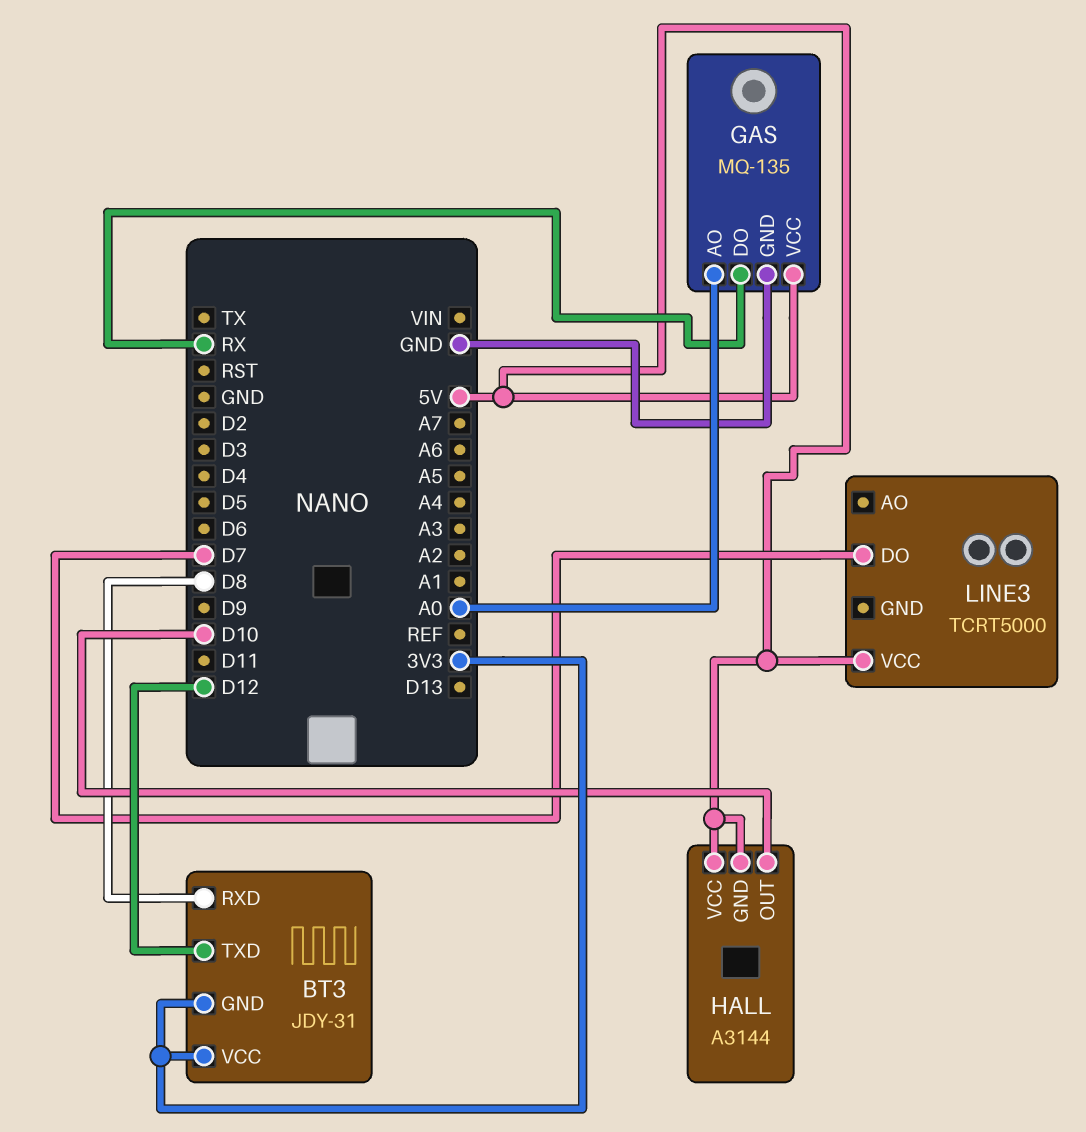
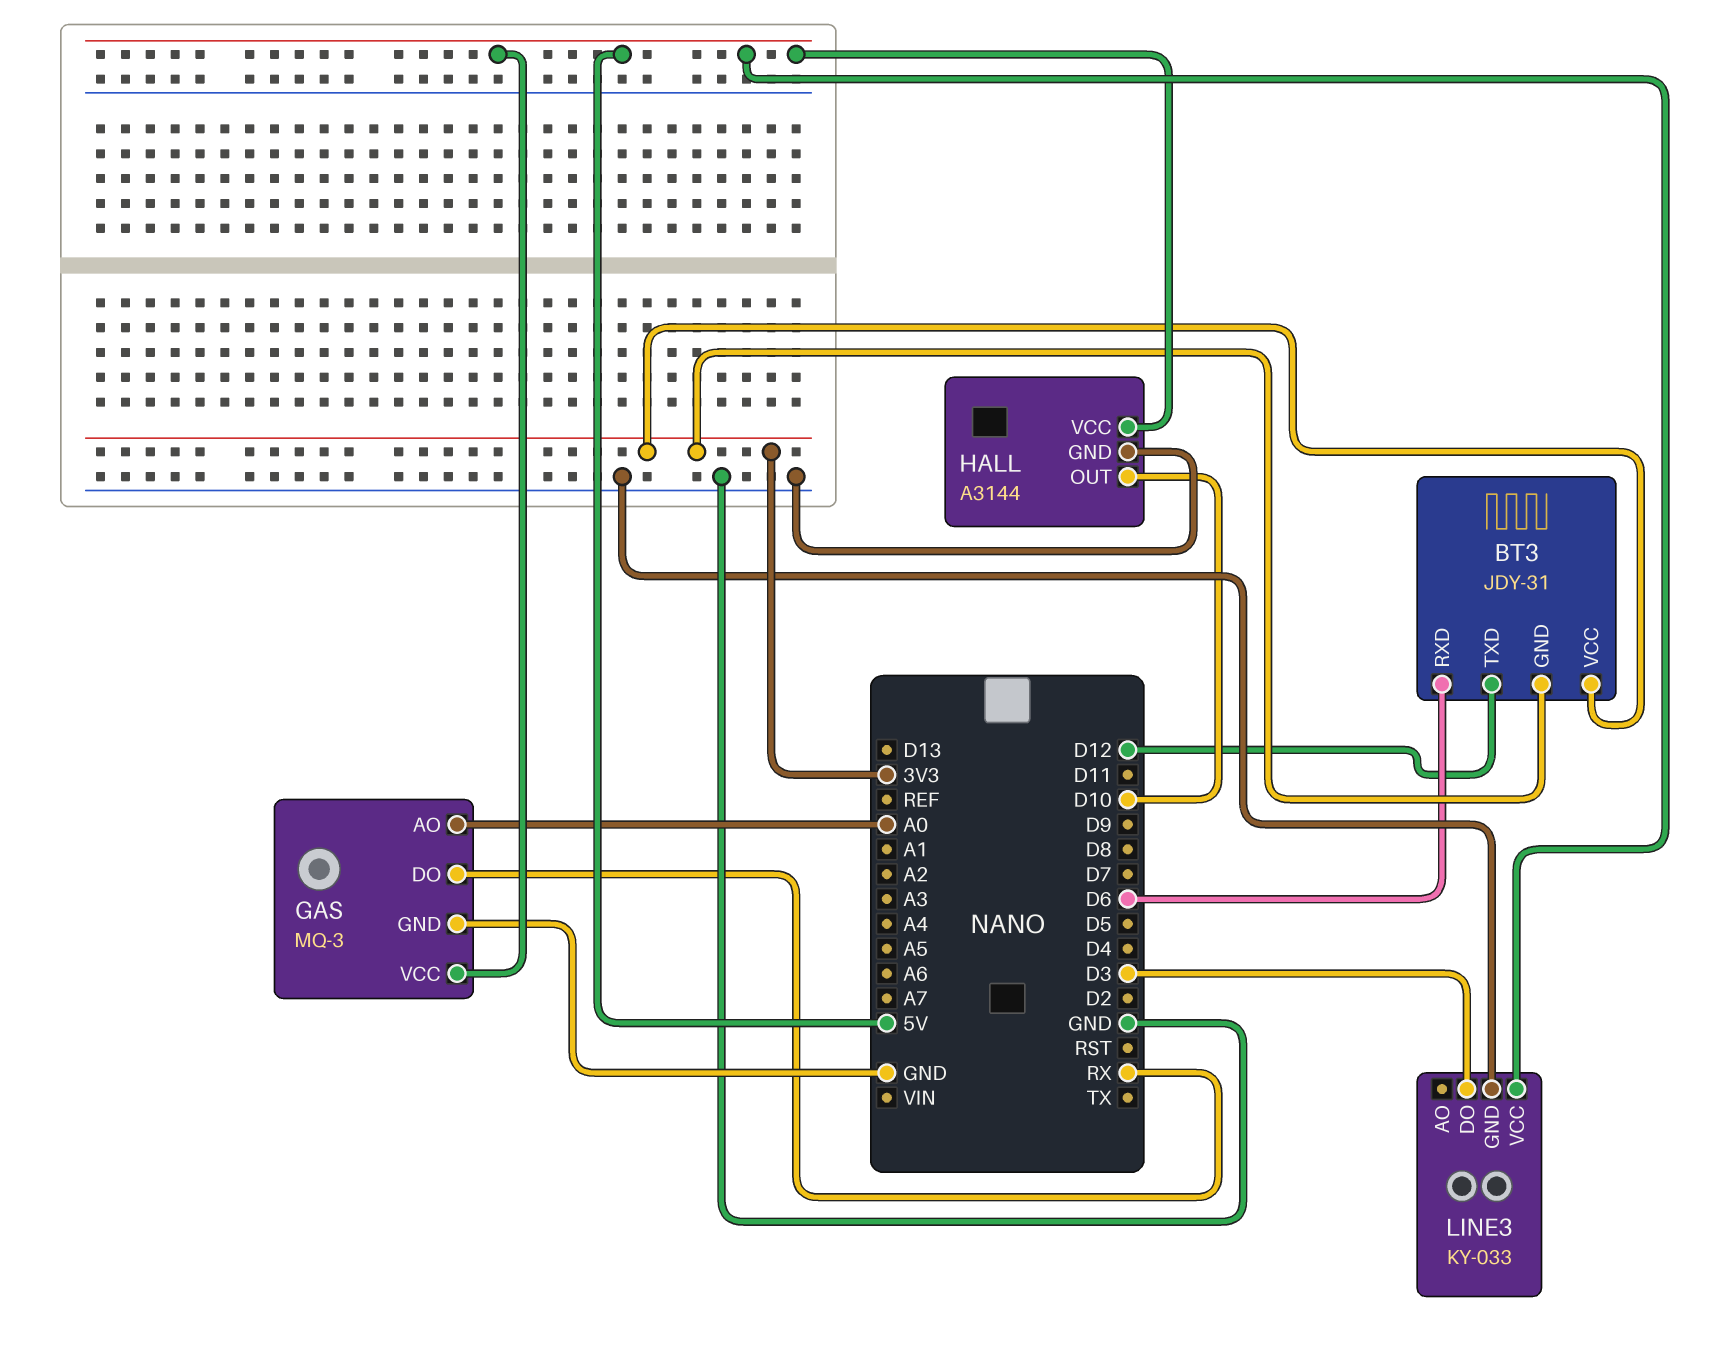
BT3 pin RXD: D8 -> D6
GAS: MQ-135 -> MQ-3
HALL pin GND: 5V -> GND
LINE3: TCRT5000 -> KY-033
LINE3 pin DO: D7 -> D3
LINE3 pin GND: none -> GND

